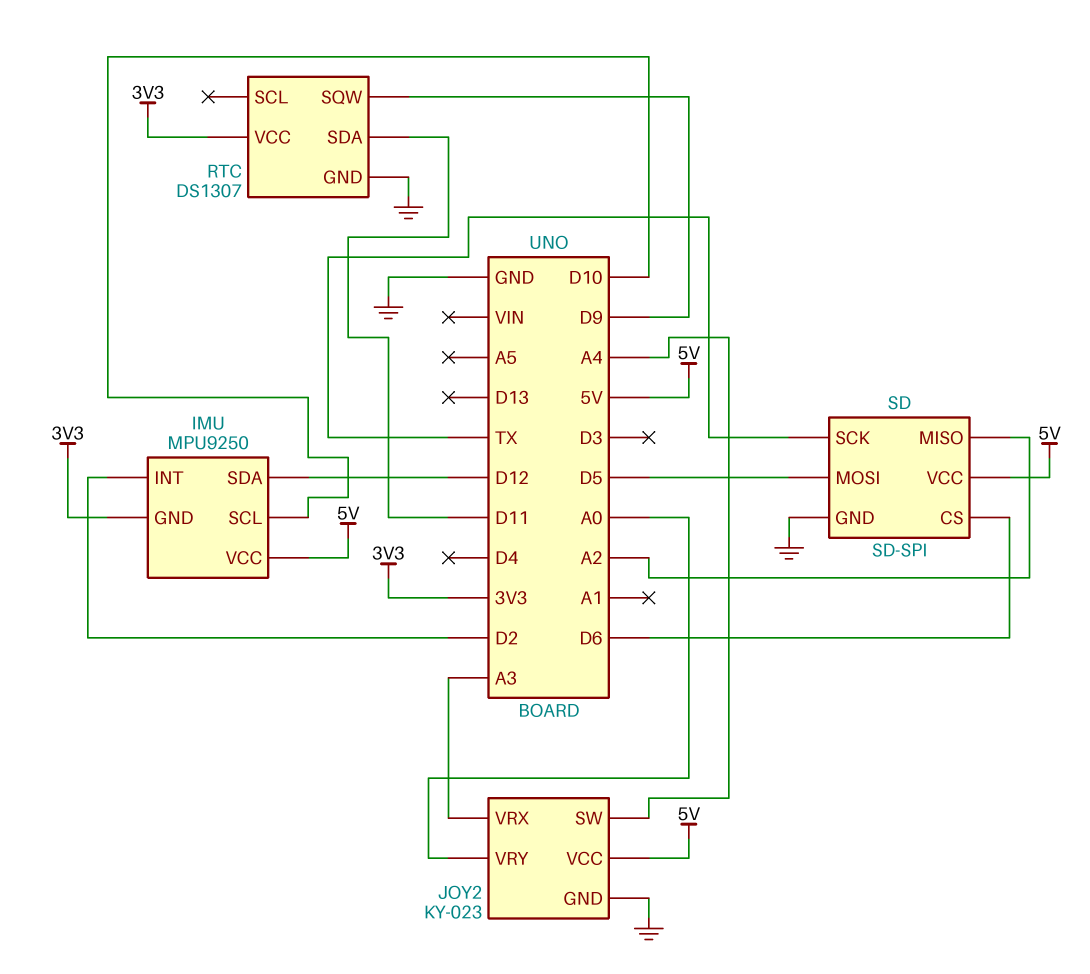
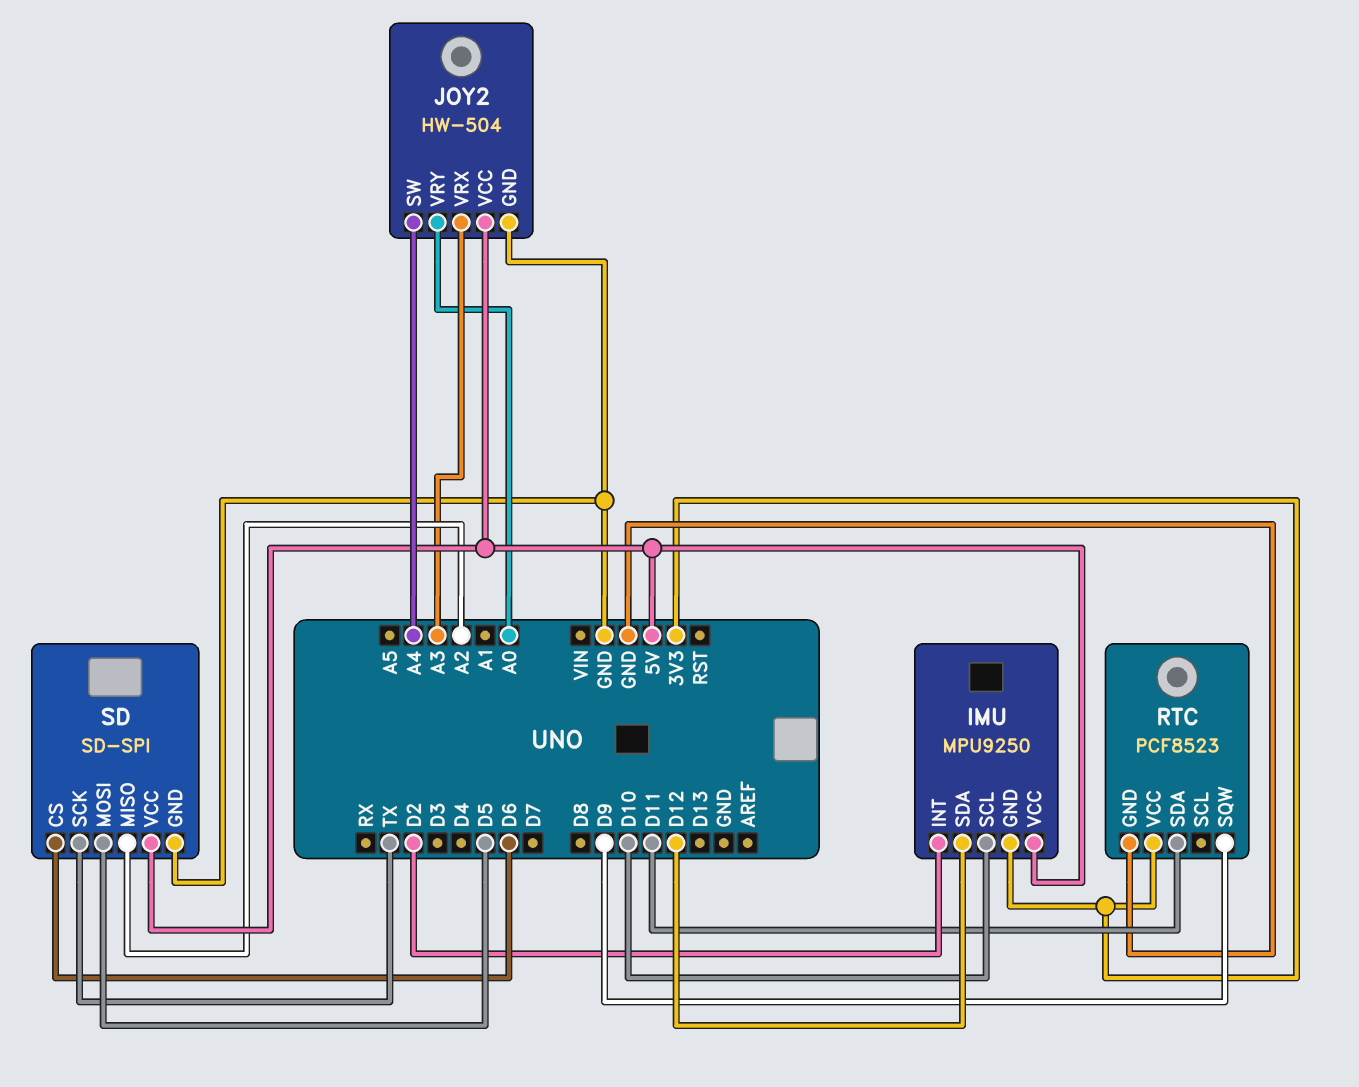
JOY2: KY-023 -> HW-504
RTC: DS1307 -> PCF8523

